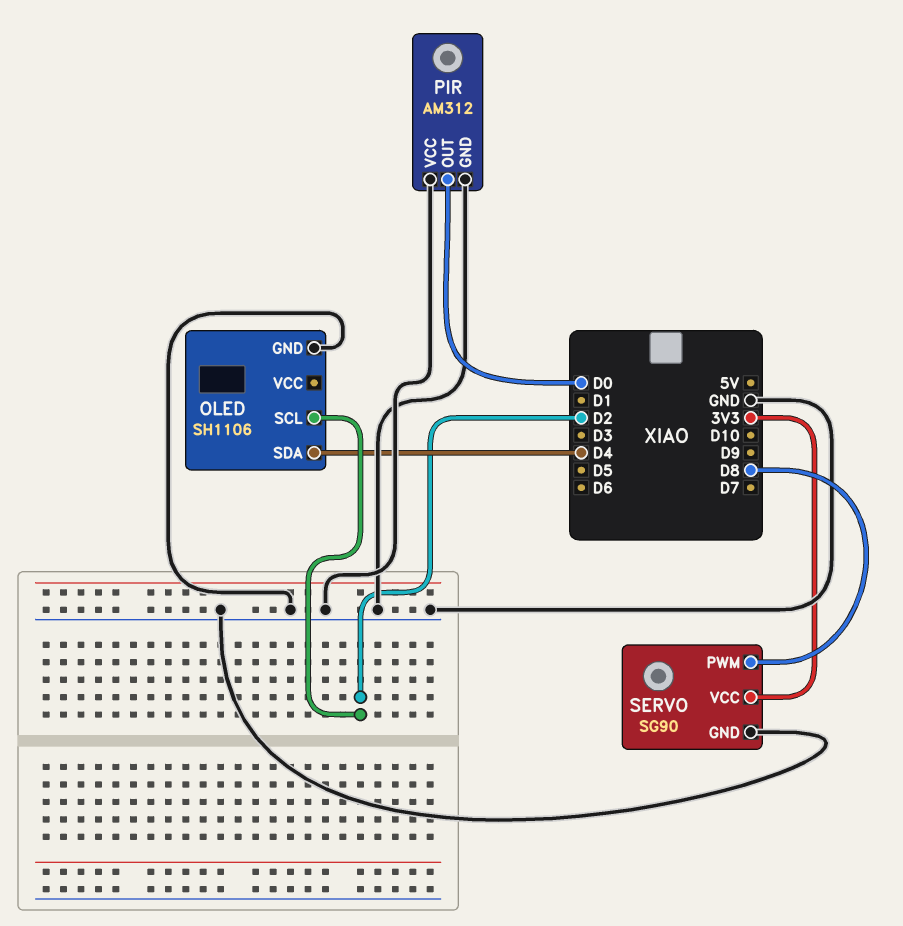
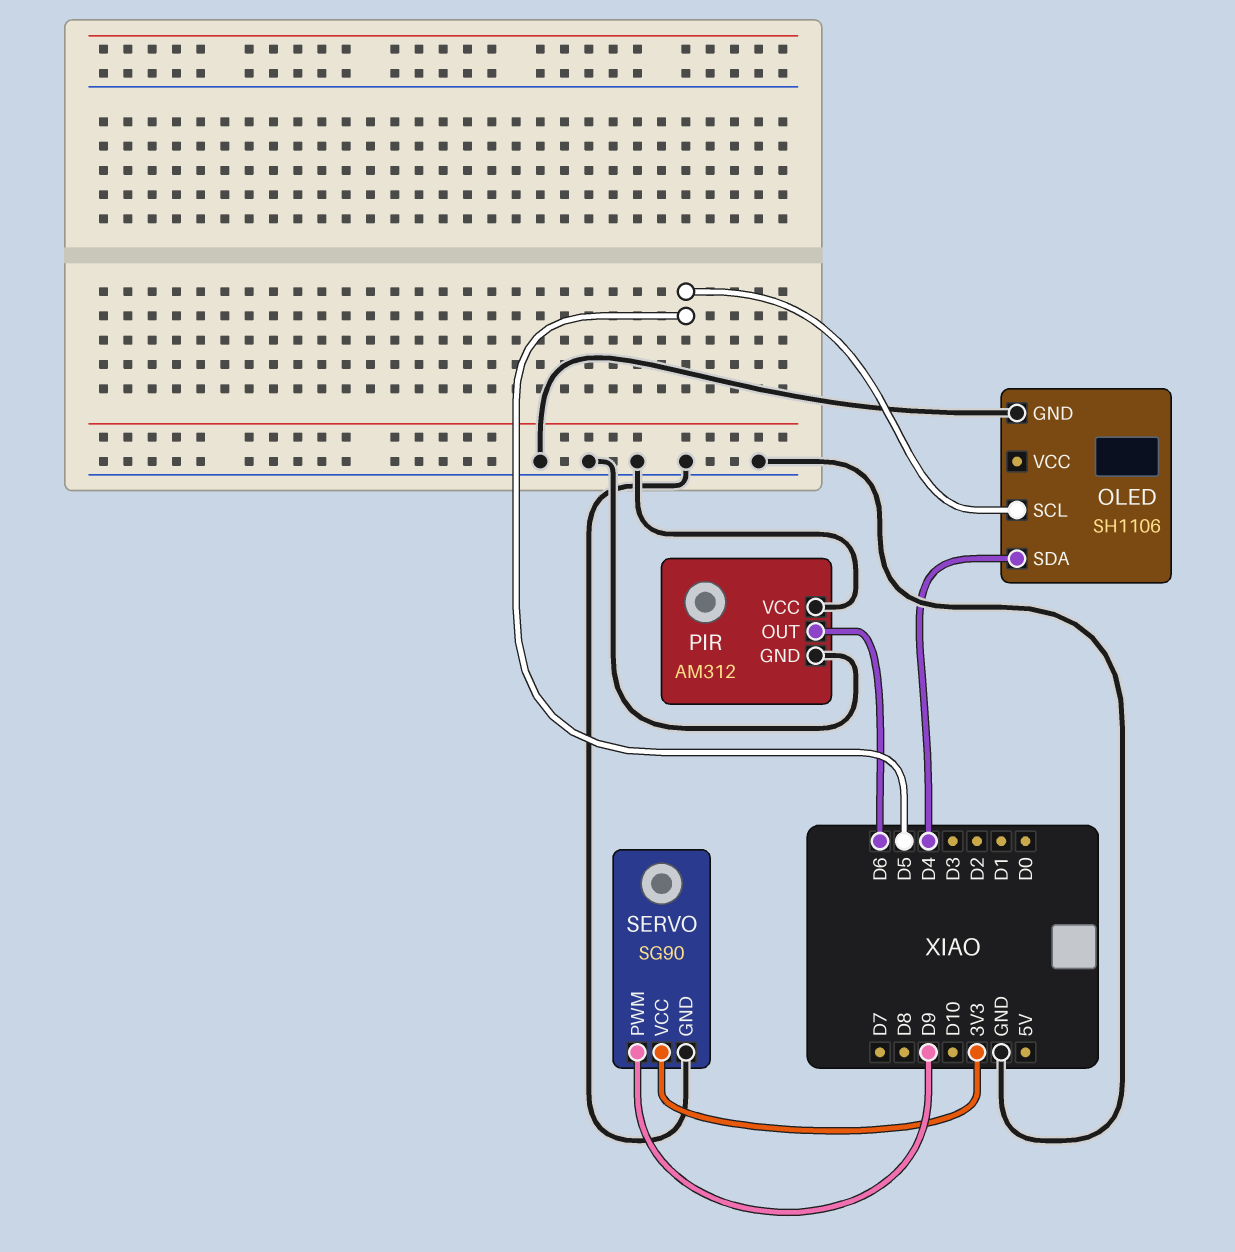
OLED pin SCL: D2 -> D5
PIR pin OUT: D0 -> D6
SERVO pin PWM: D8 -> D9

